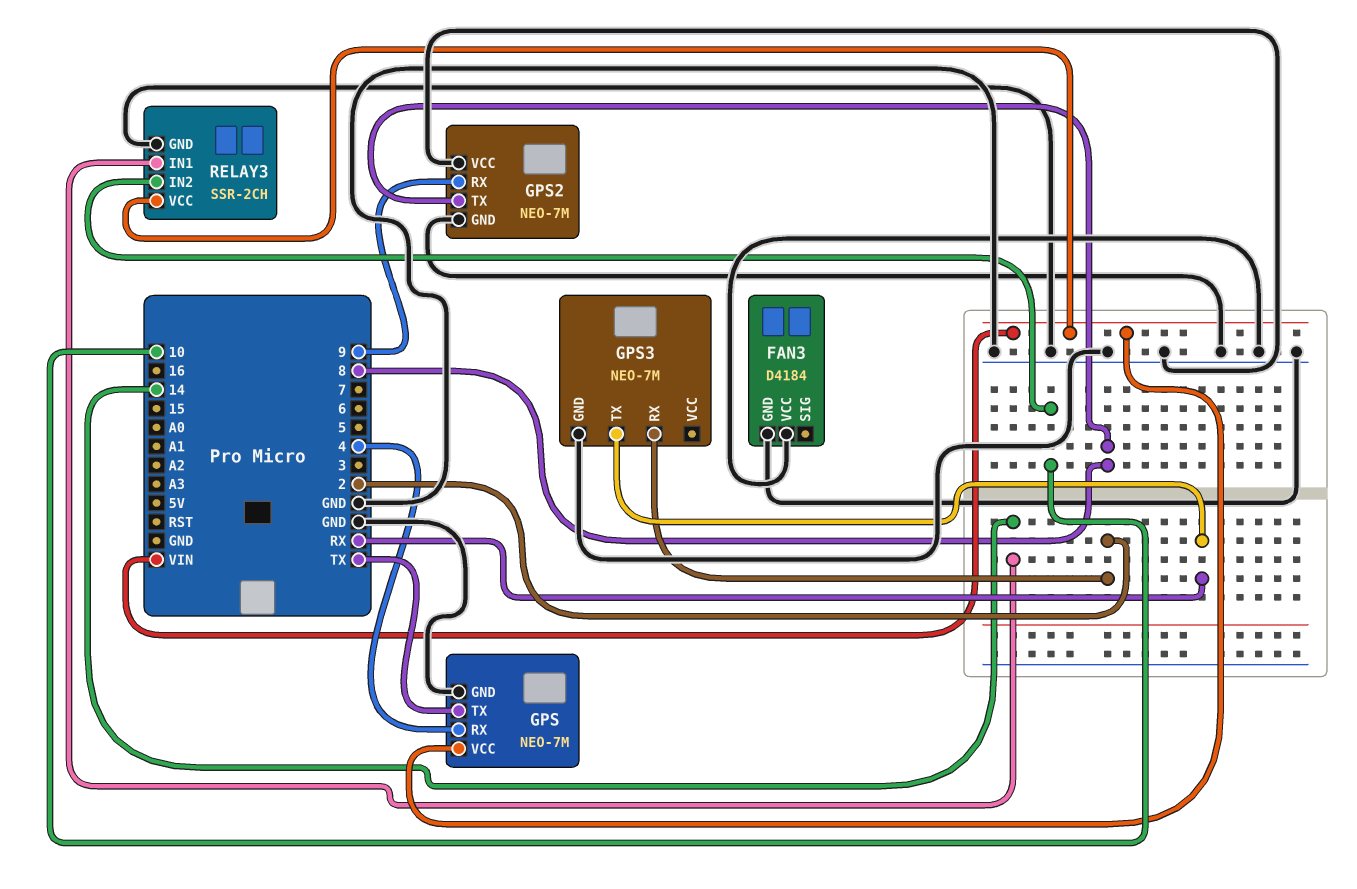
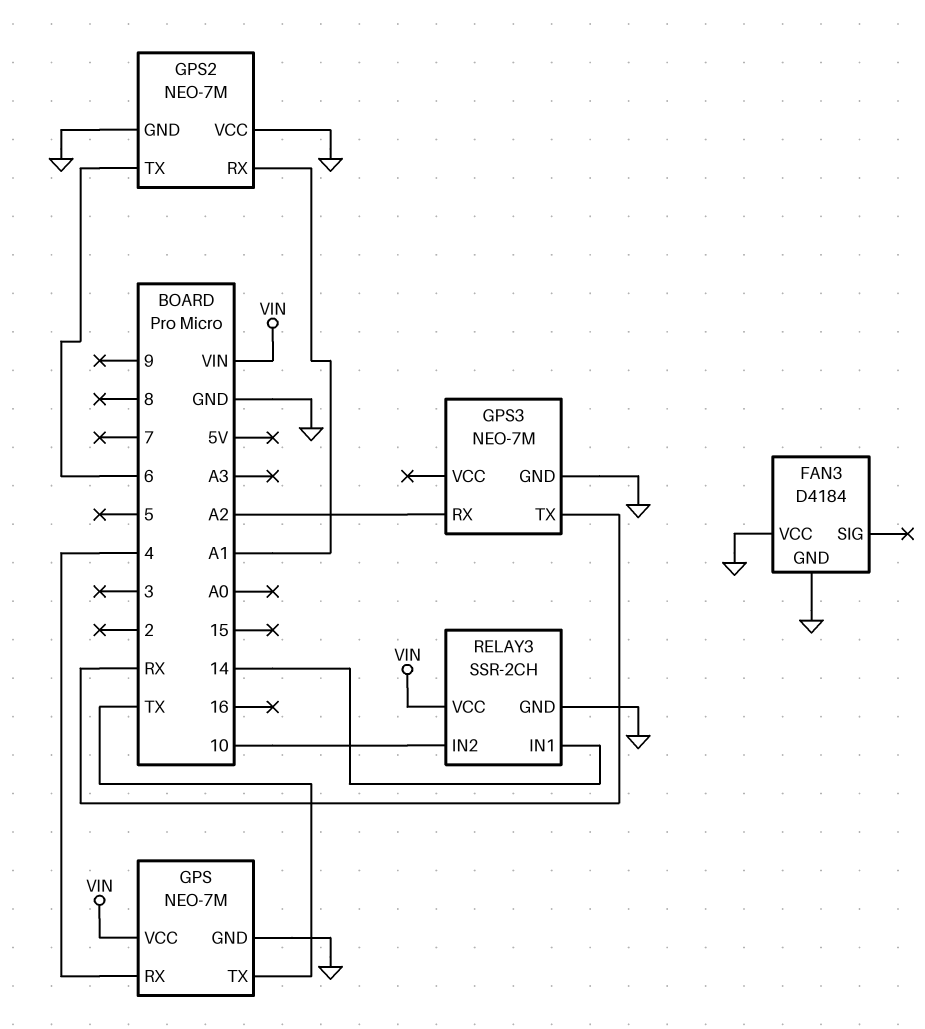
GPS2 pin RX: 9 -> A1
GPS2 pin TX: 8 -> 6
GPS3 pin RX: 2 -> A2

